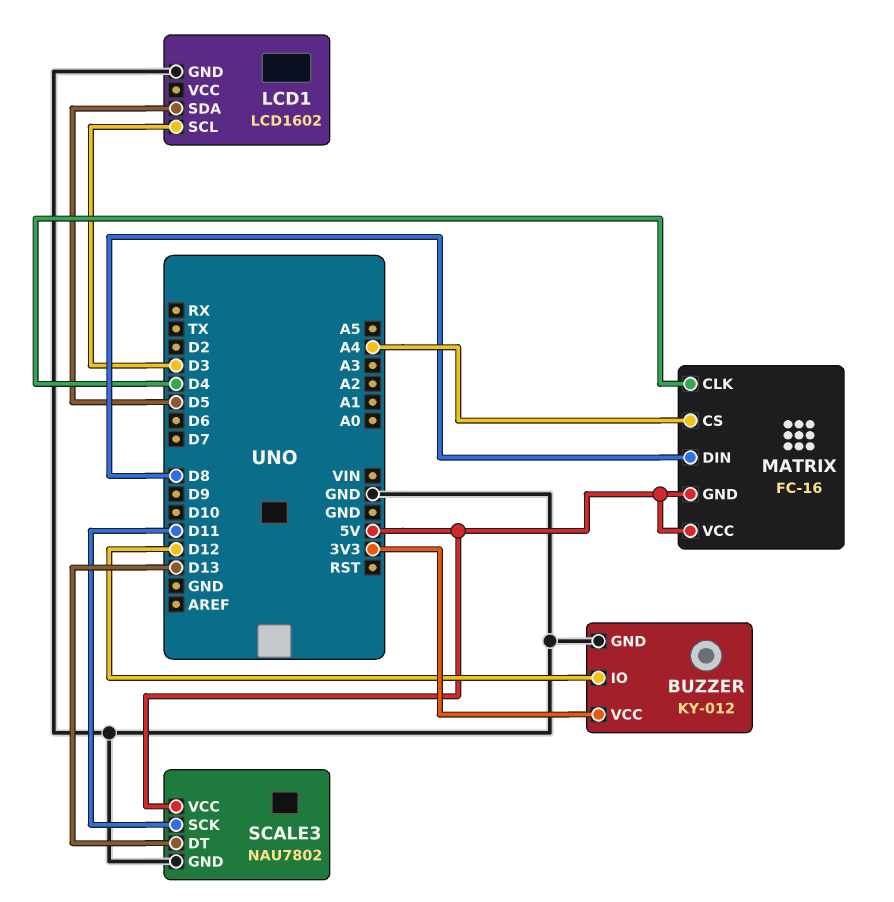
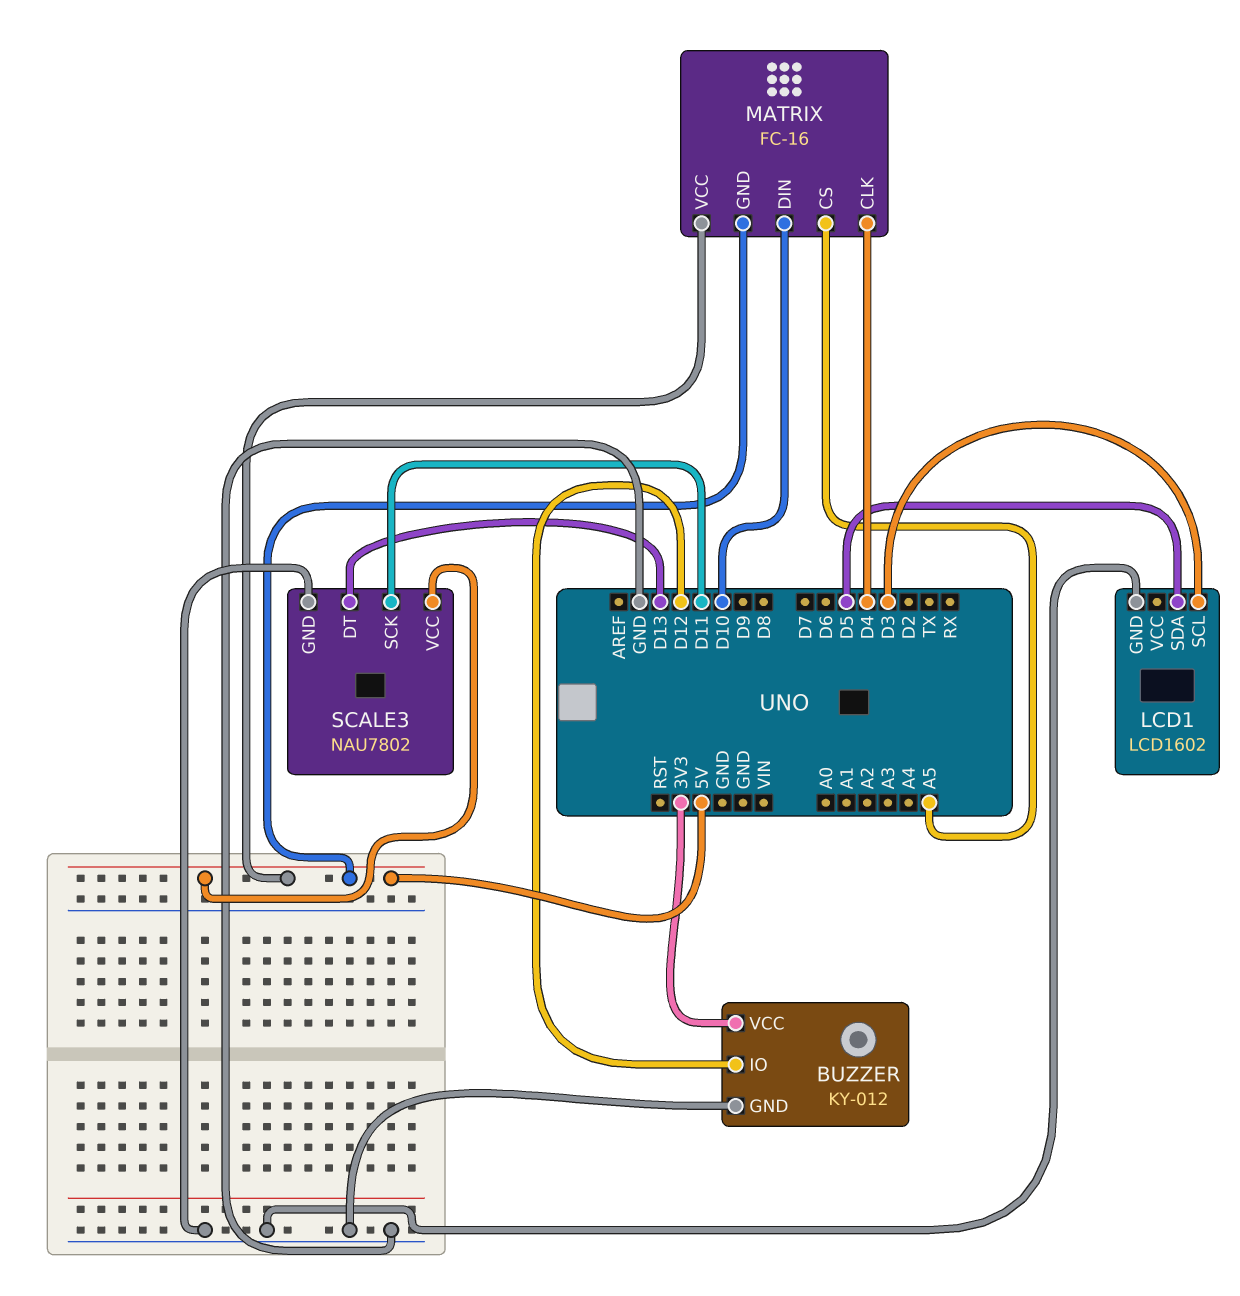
MATRIX pin CS: A4 -> A5
MATRIX pin DIN: D8 -> D10

